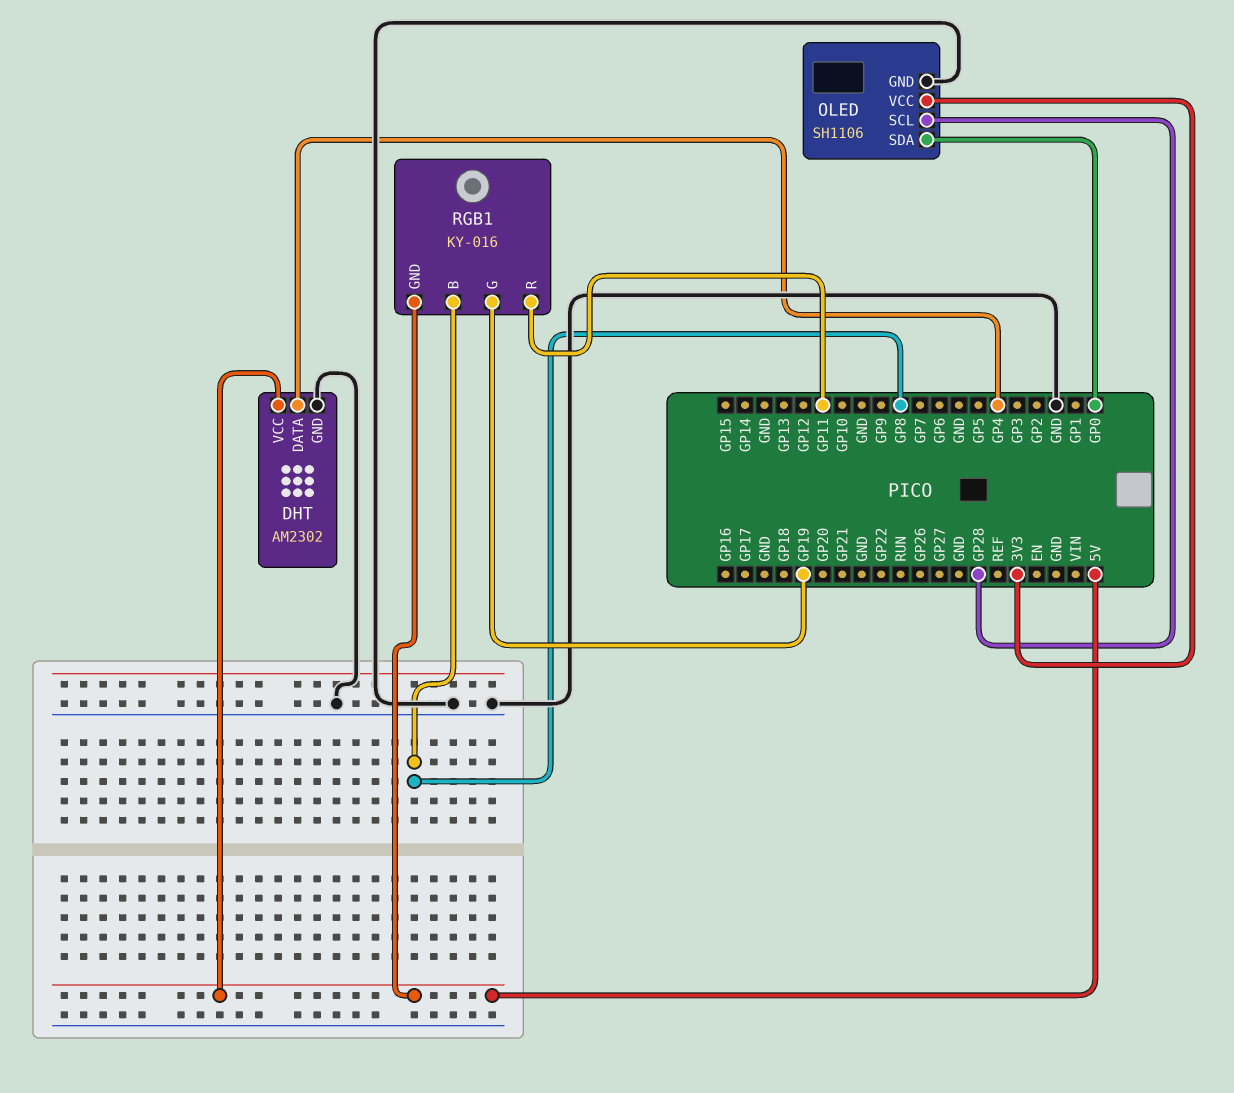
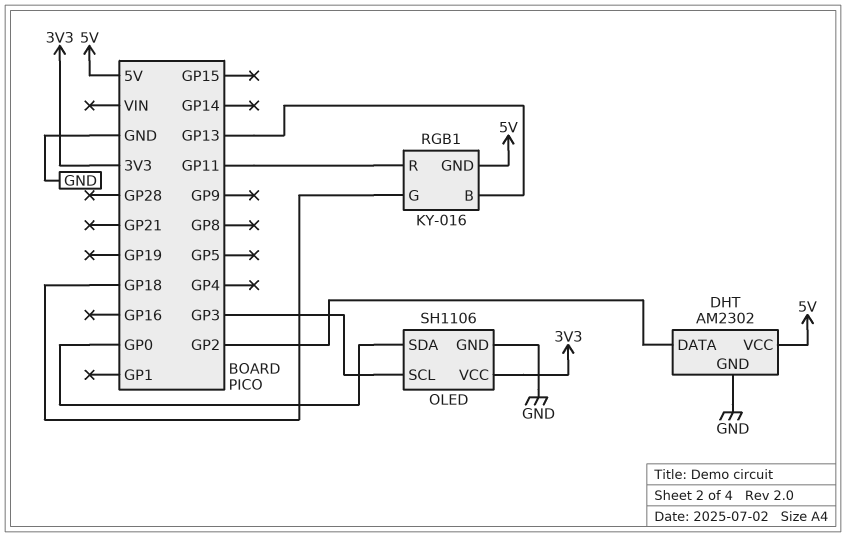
DHT pin DATA: GP4 -> GP2
OLED pin SCL: GP28 -> GP3
RGB1 pin B: GP8 -> GP13
RGB1 pin G: GP19 -> GP18

